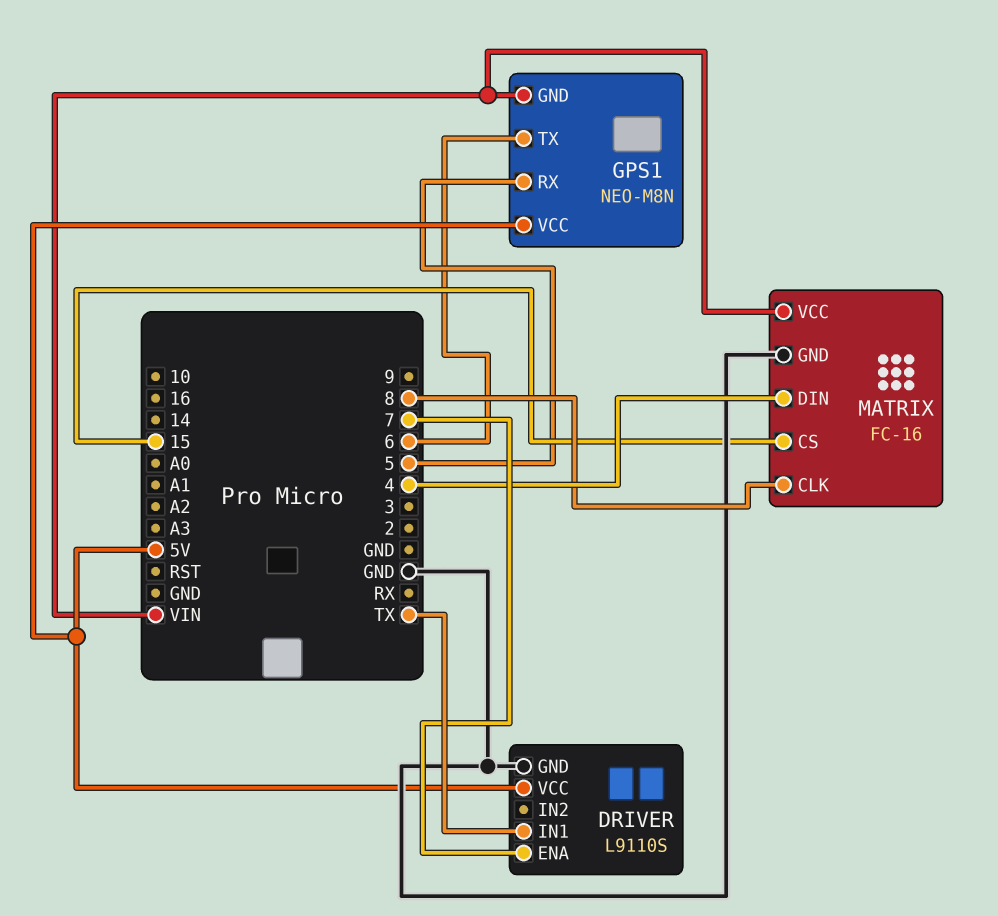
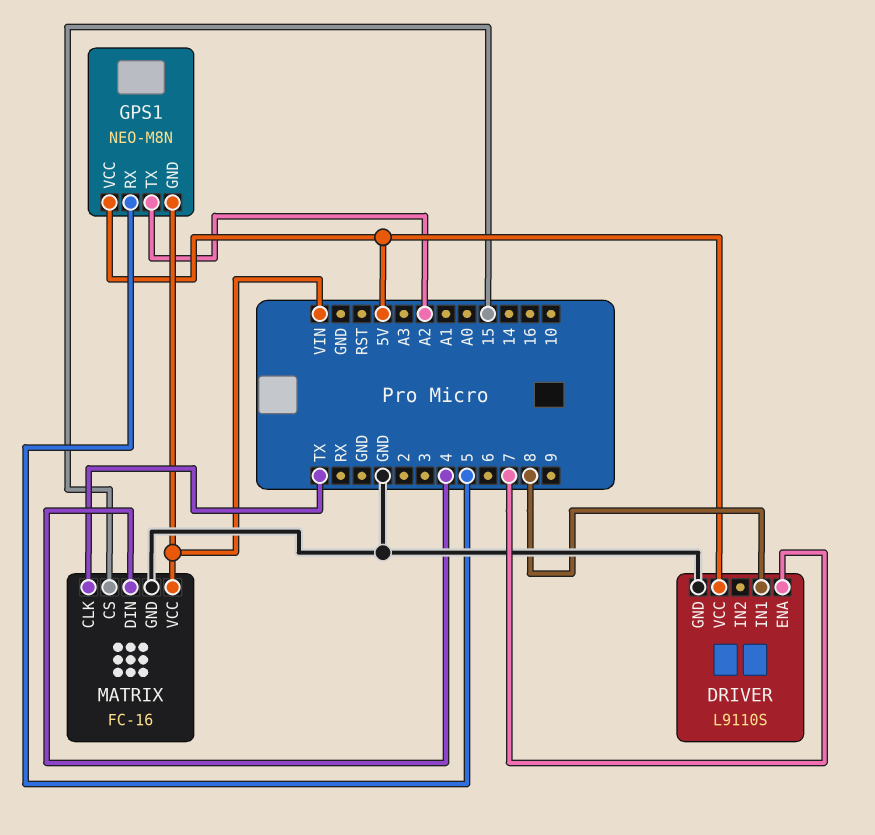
DRIVER pin IN1: TX -> 8
GPS1 pin TX: 6 -> A2
MATRIX pin CLK: 8 -> TX

